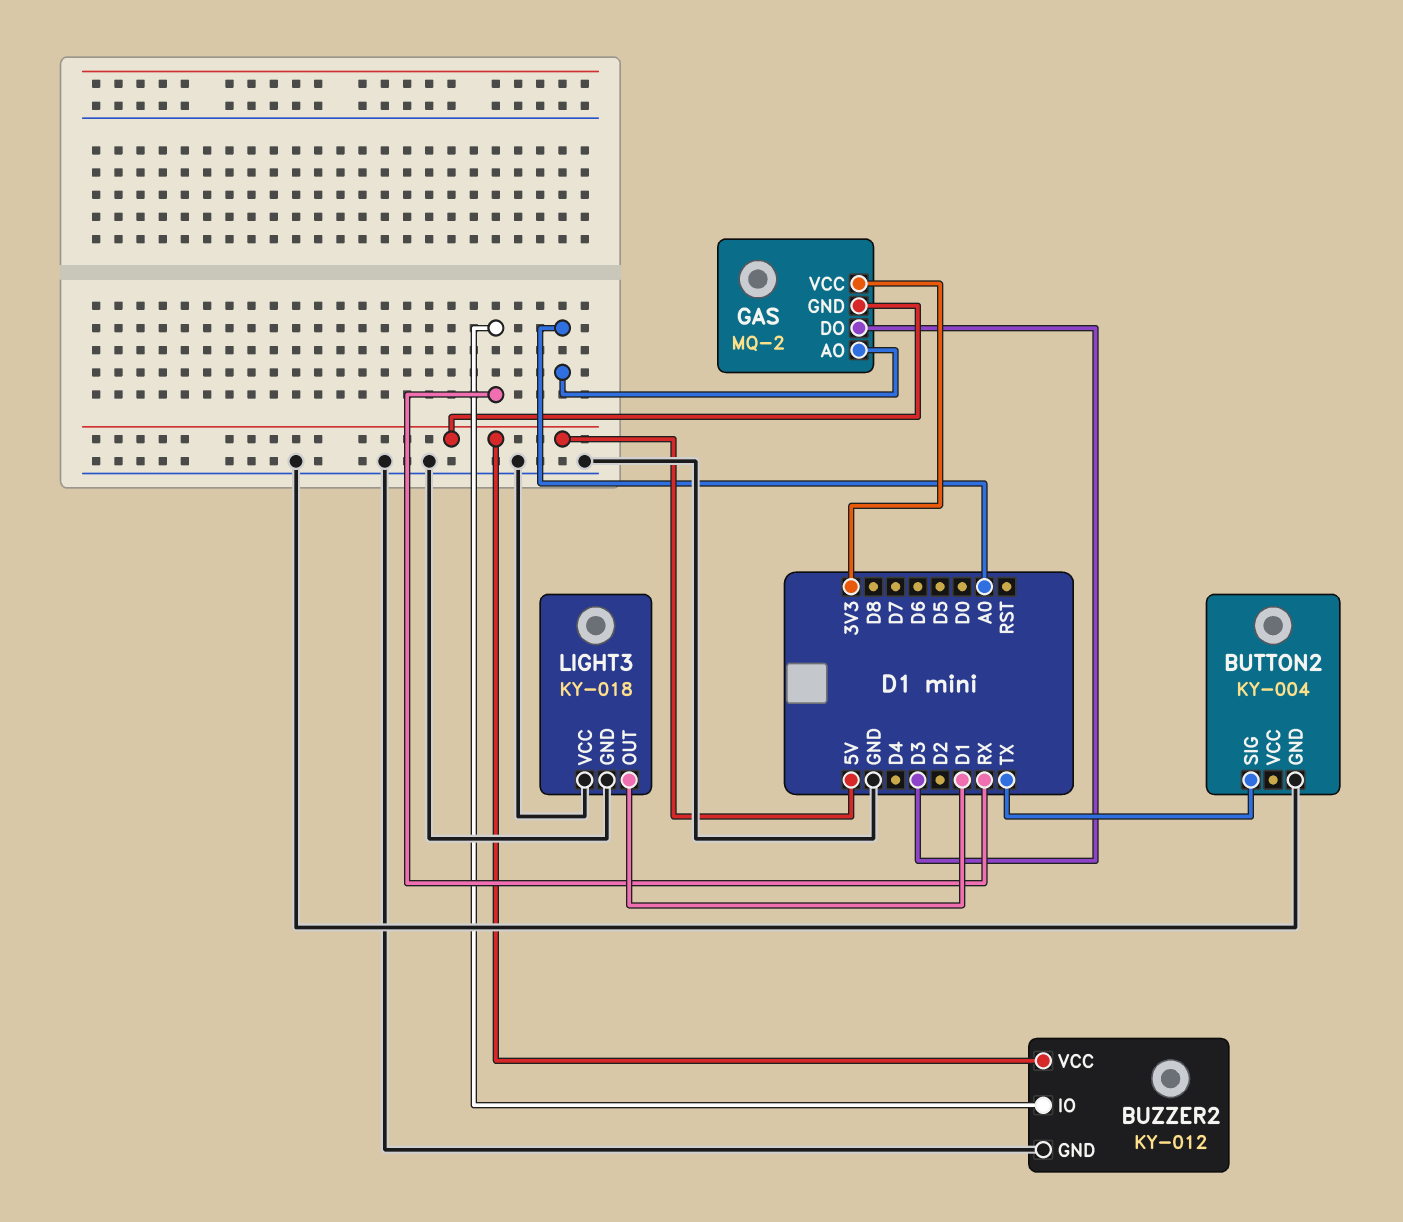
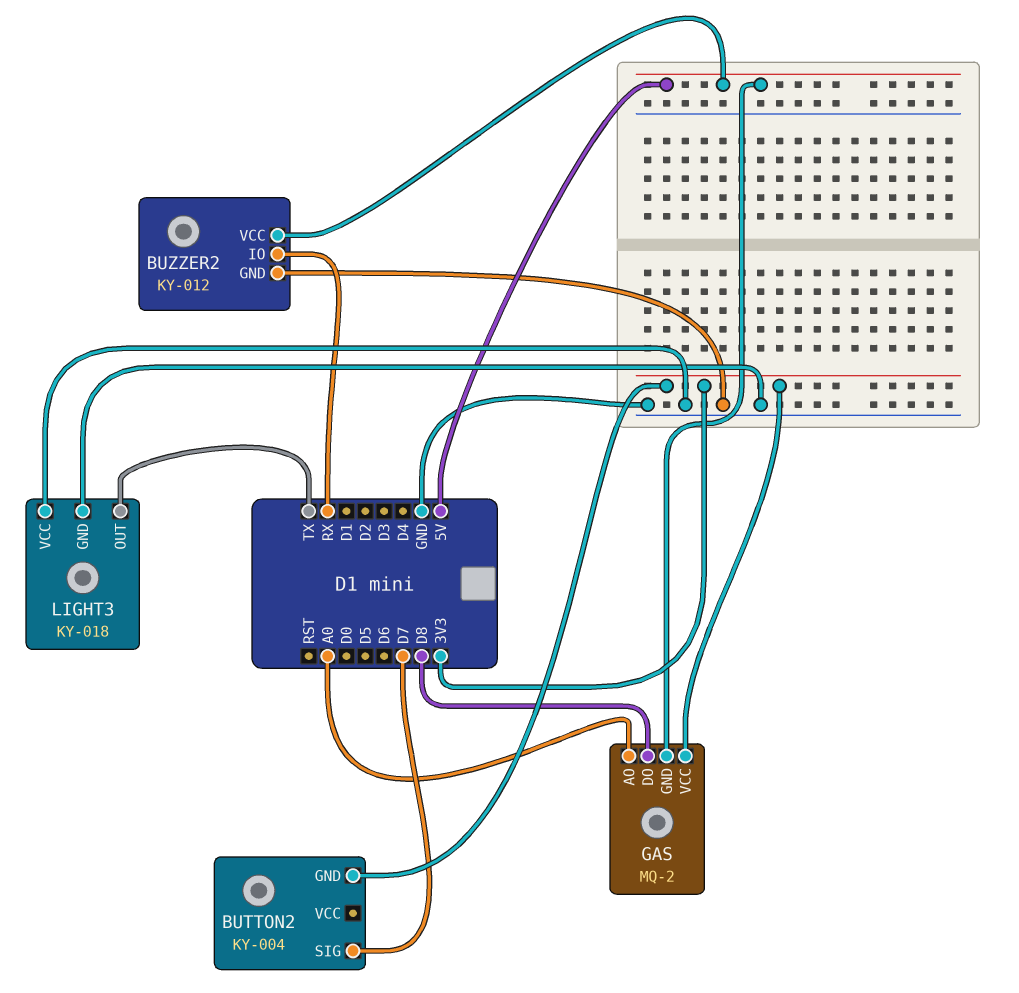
BUTTON2 pin GND: GND -> 3V3
BUTTON2 pin SIG: TX -> D7
GAS pin DO: D3 -> D8
LIGHT3 pin OUT: D1 -> TX

